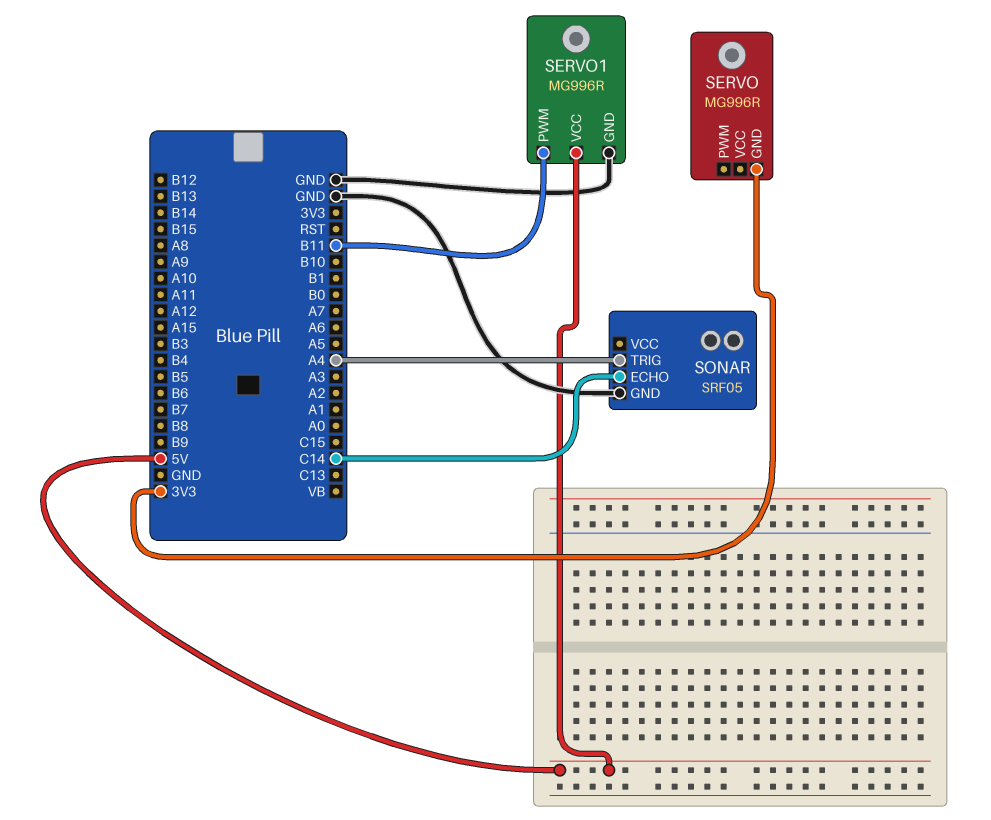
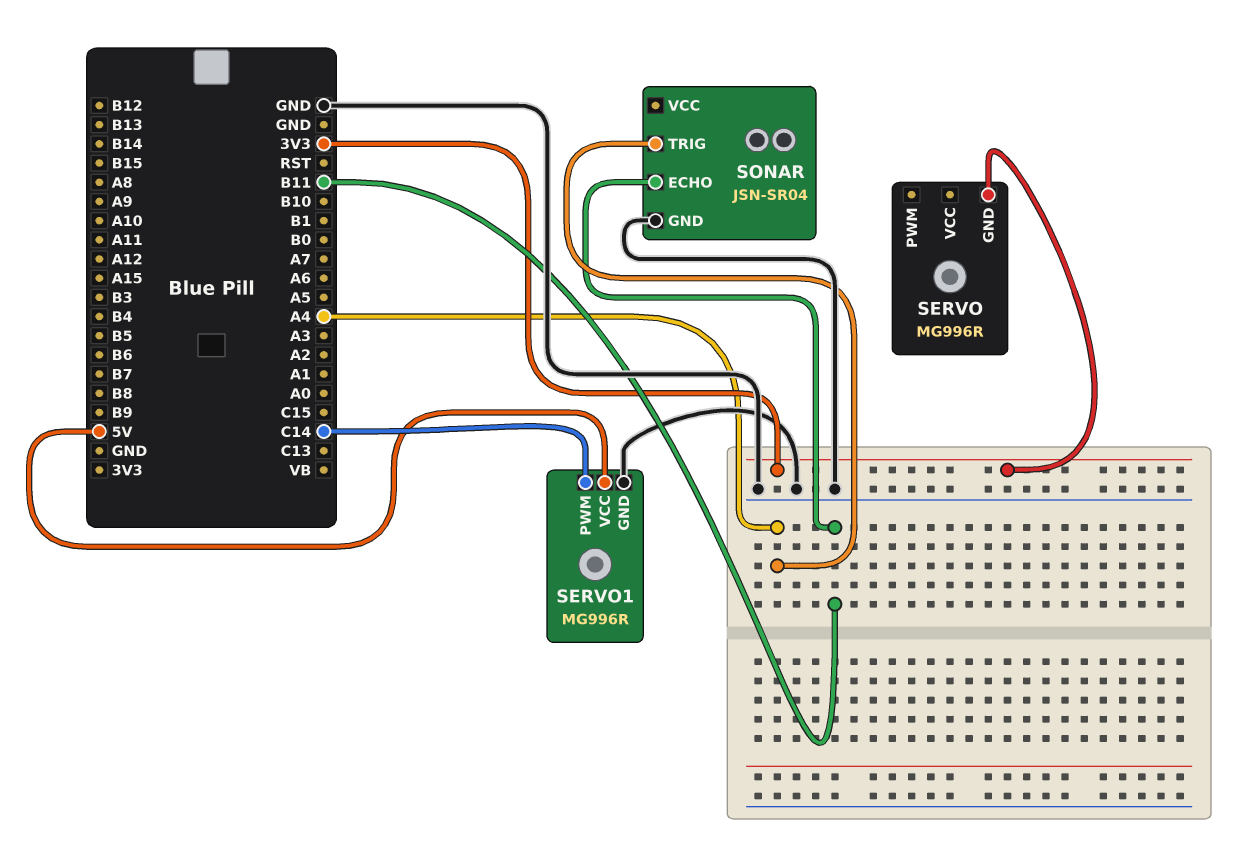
SERVO1 pin PWM: B11 -> C14
SONAR: SRF05 -> JSN-SR04
SONAR pin ECHO: C14 -> B11

